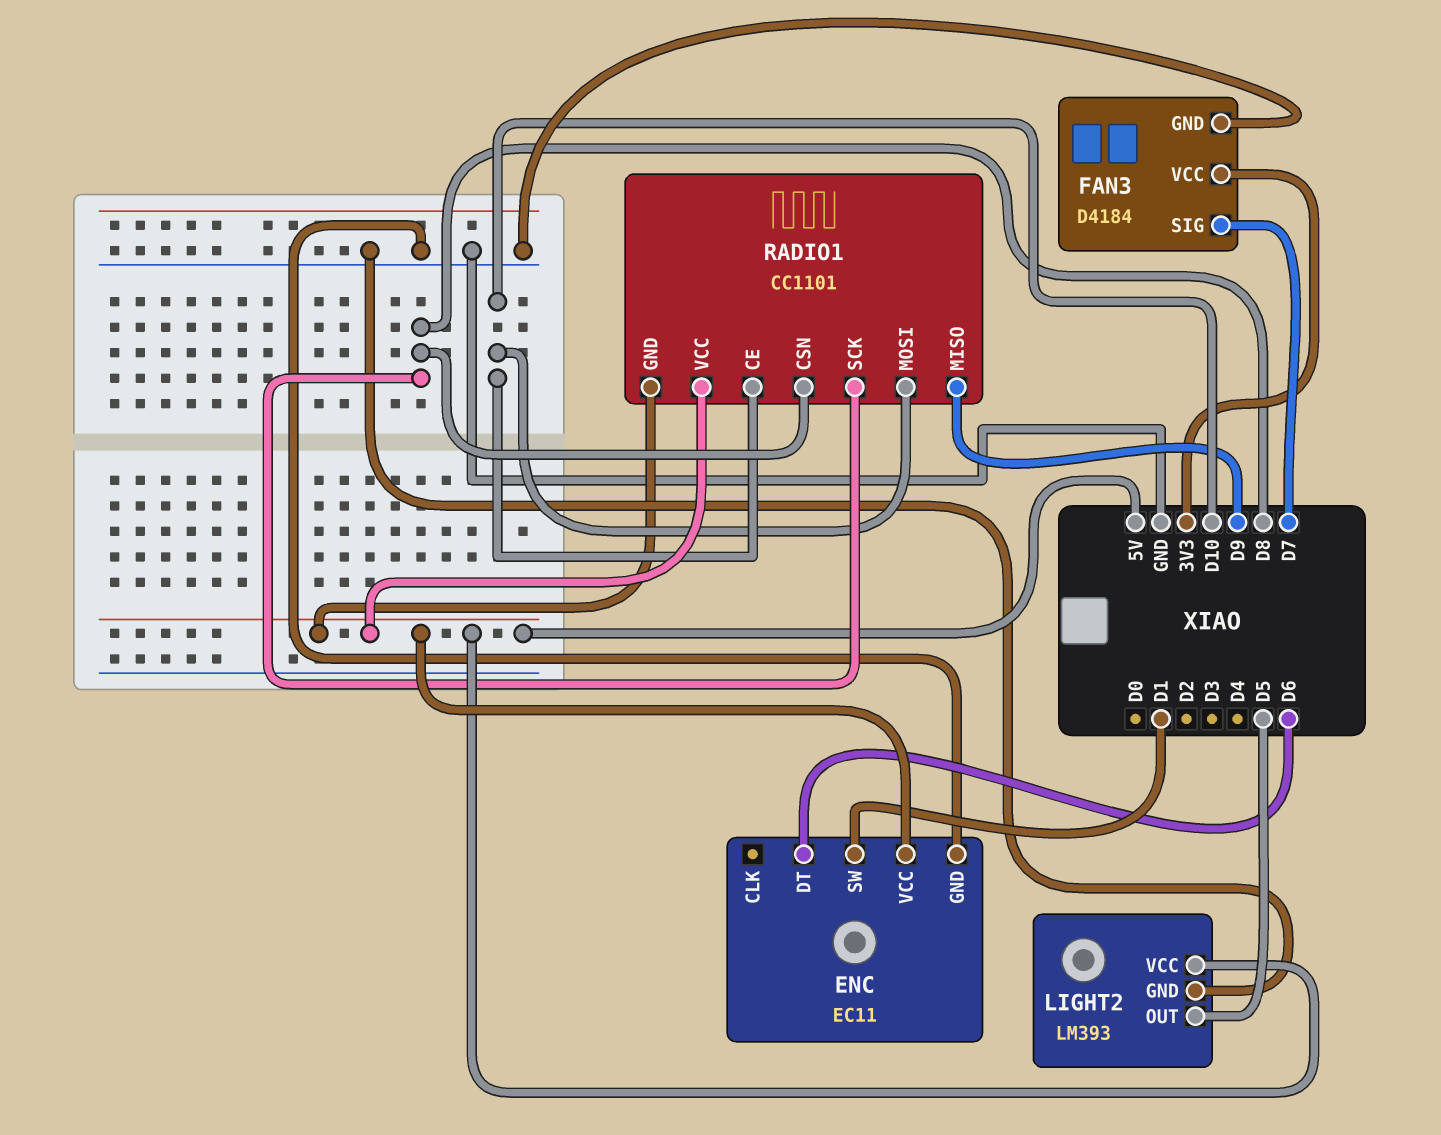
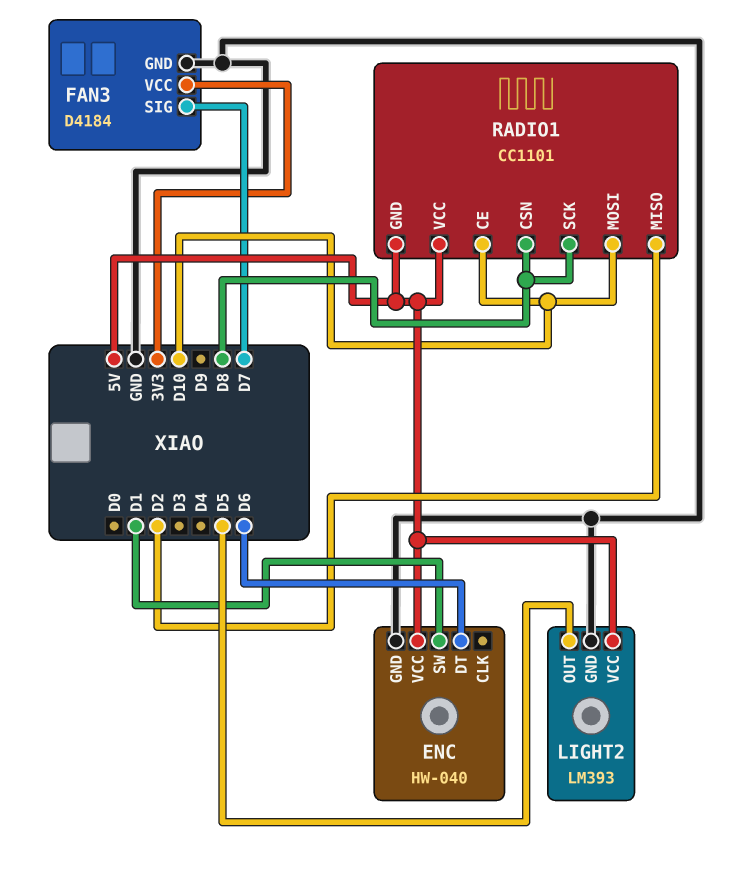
ENC: EC11 -> HW-040
RADIO1 pin MISO: D9 -> D2

